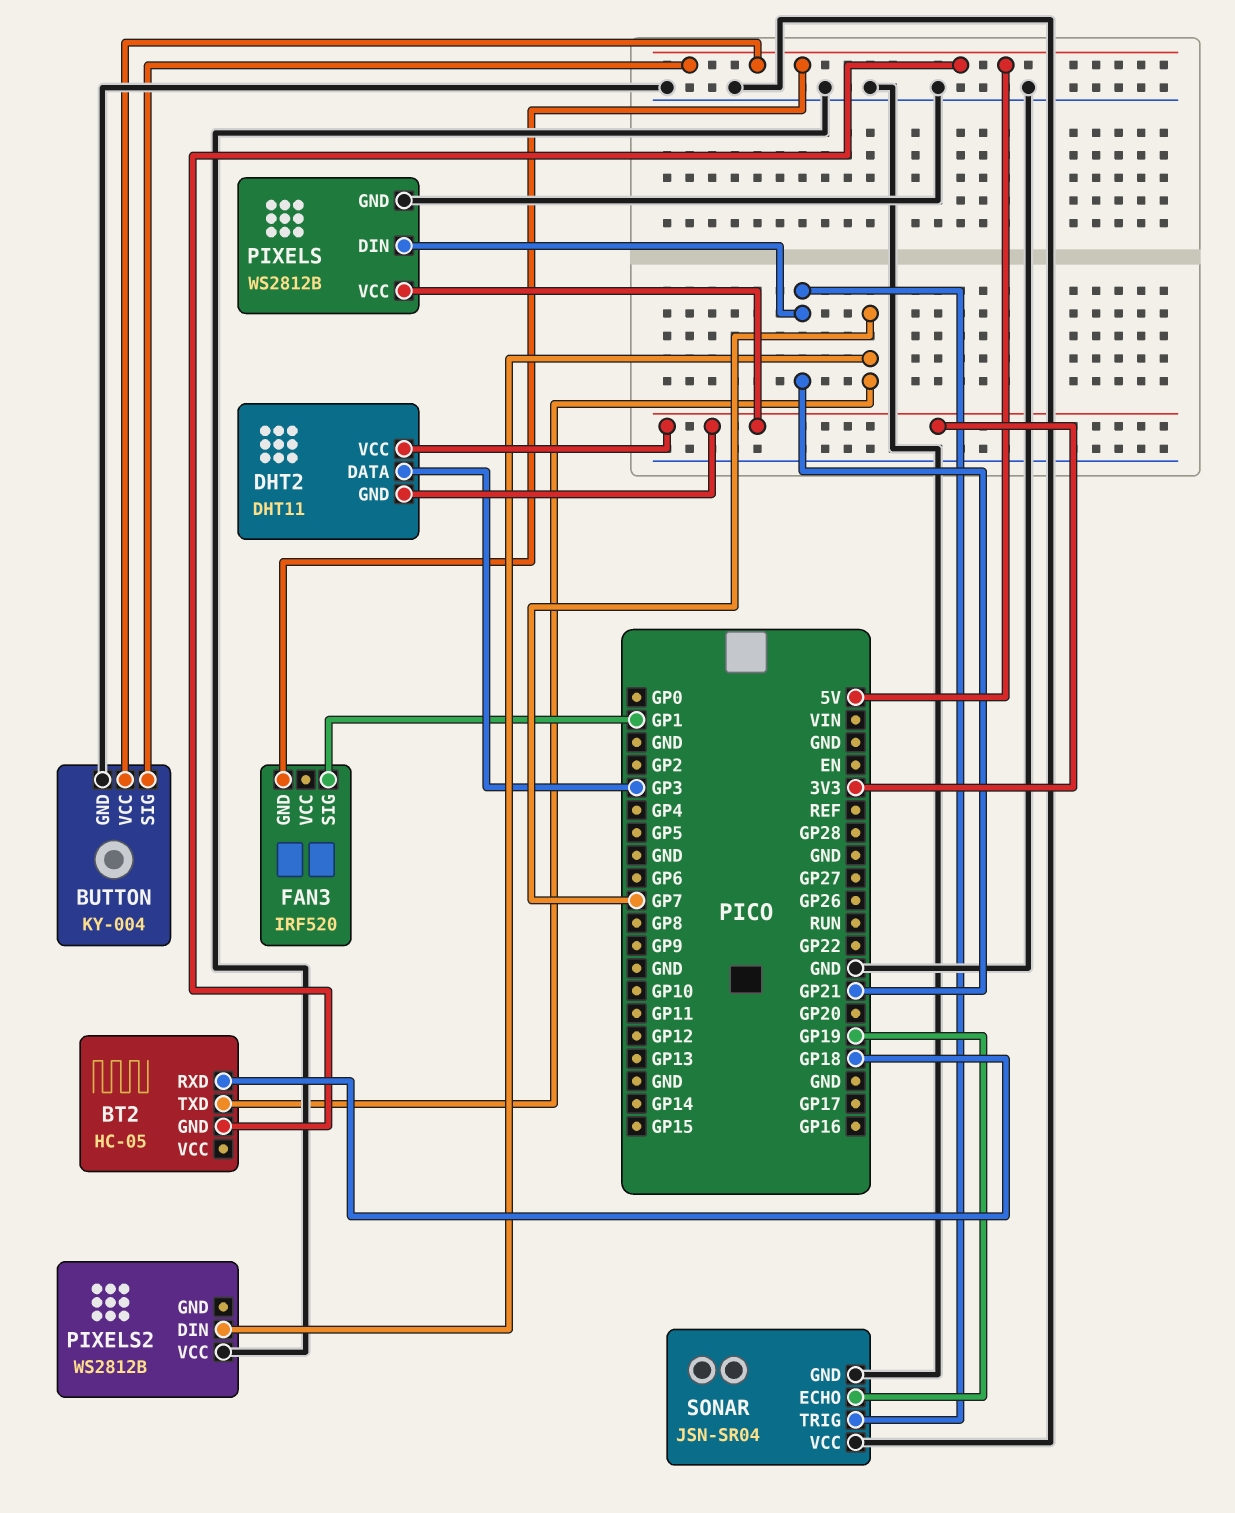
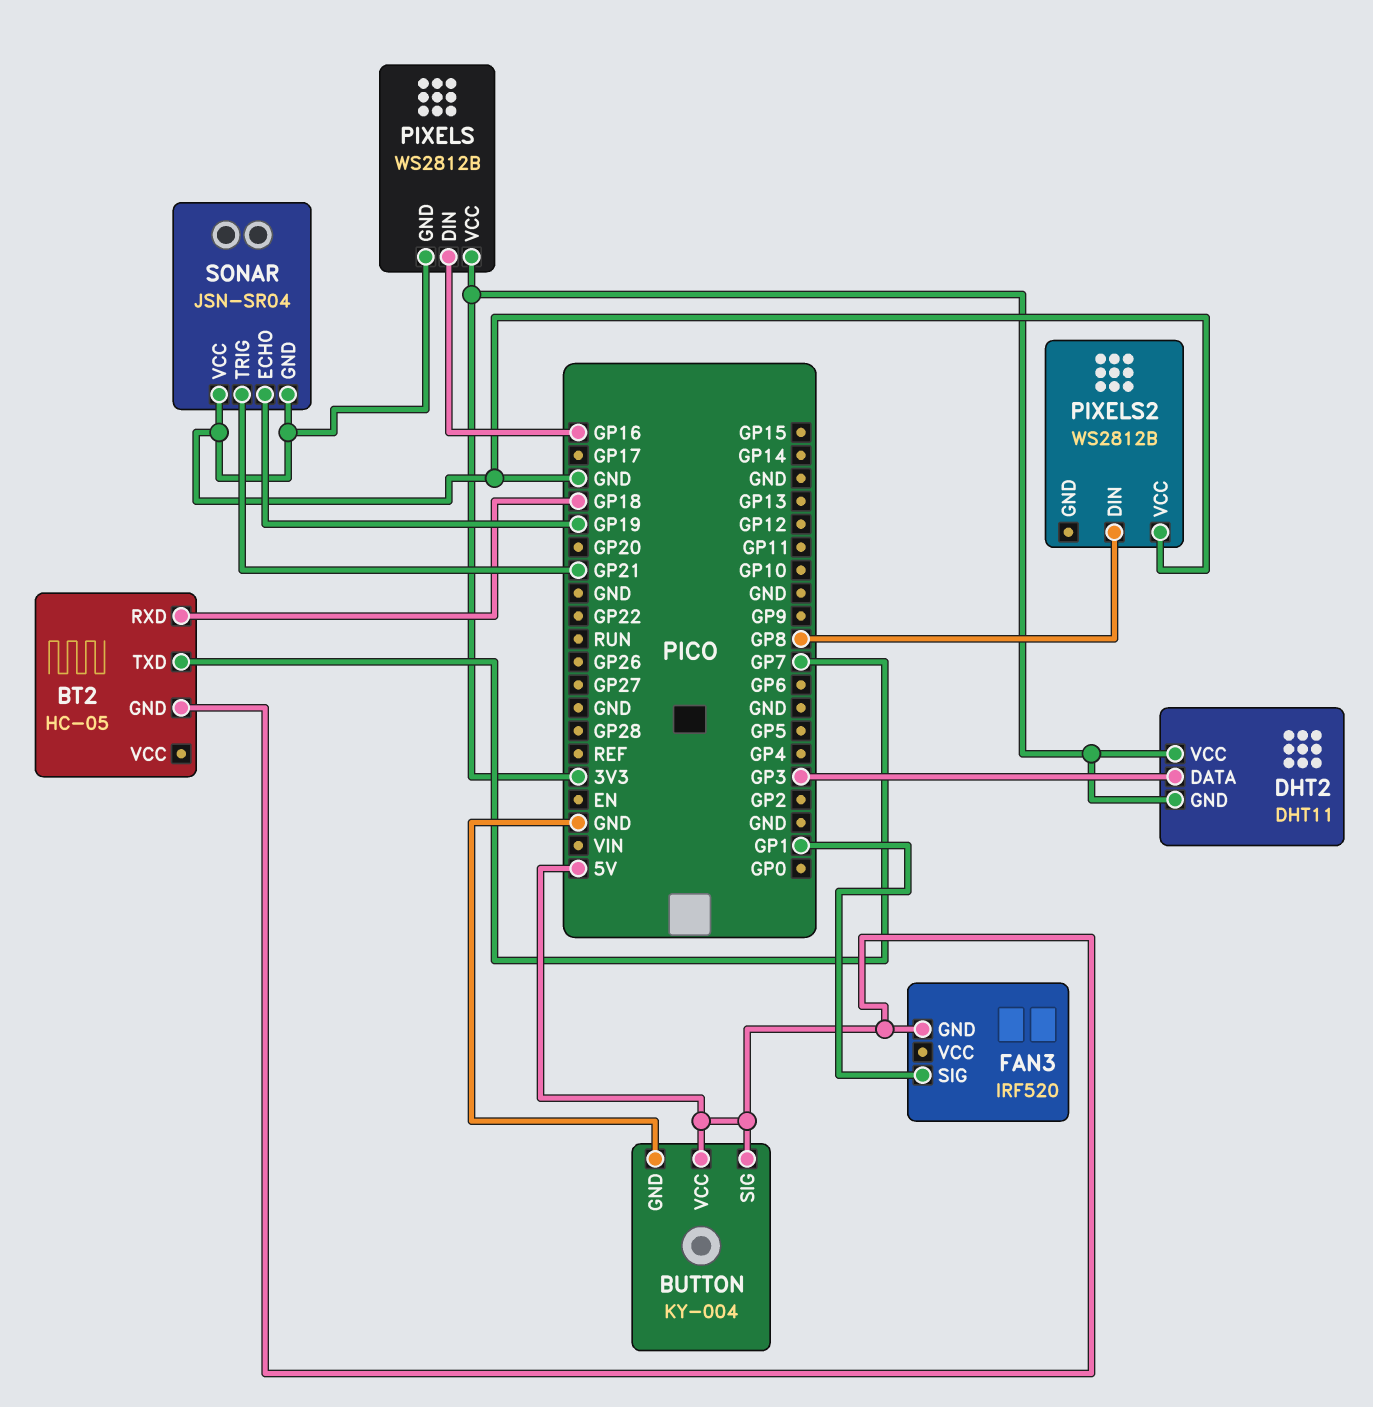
PIXELS pin DIN: GP21 -> GP16
PIXELS2 pin DIN: GP7 -> GP8

